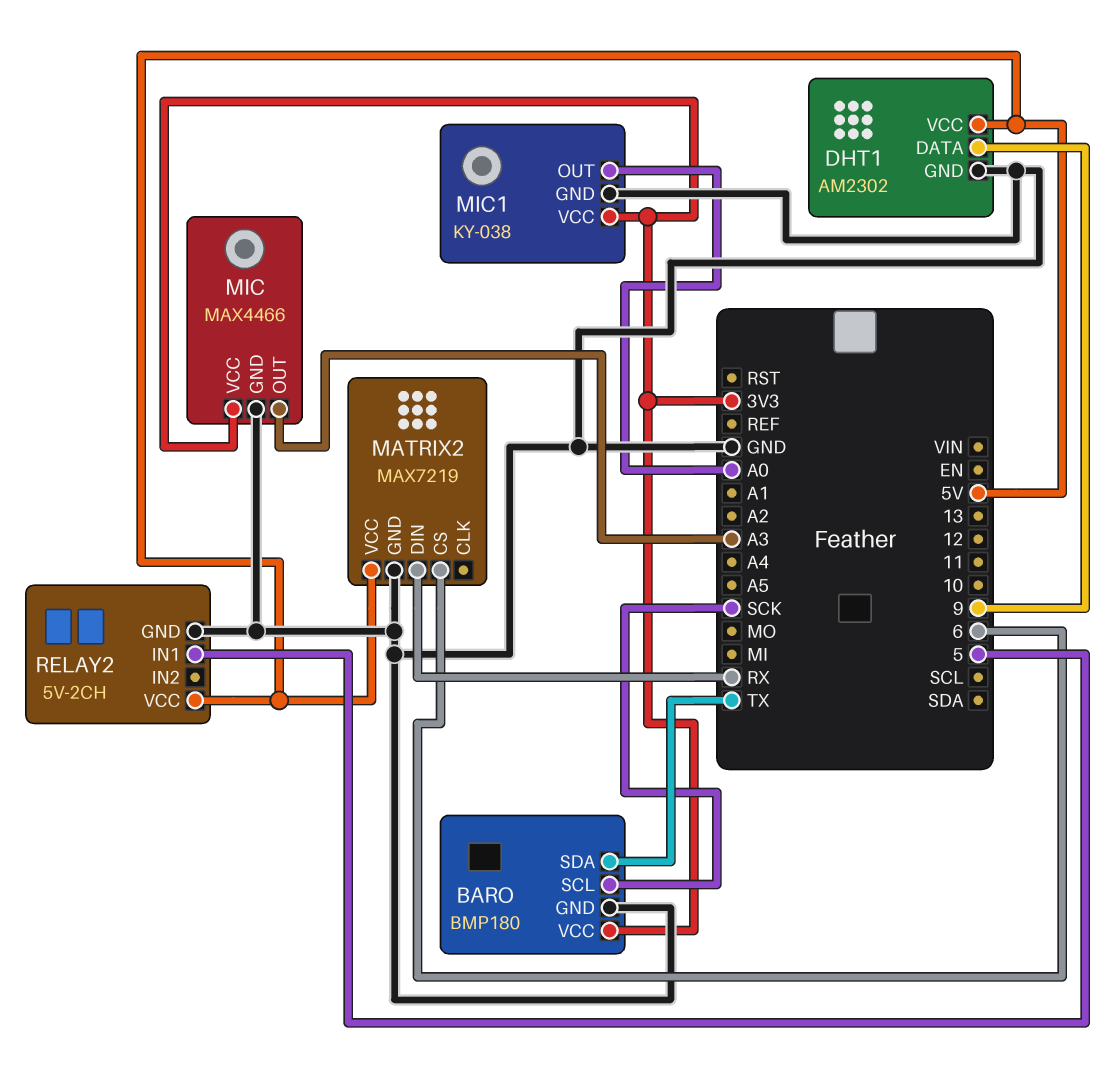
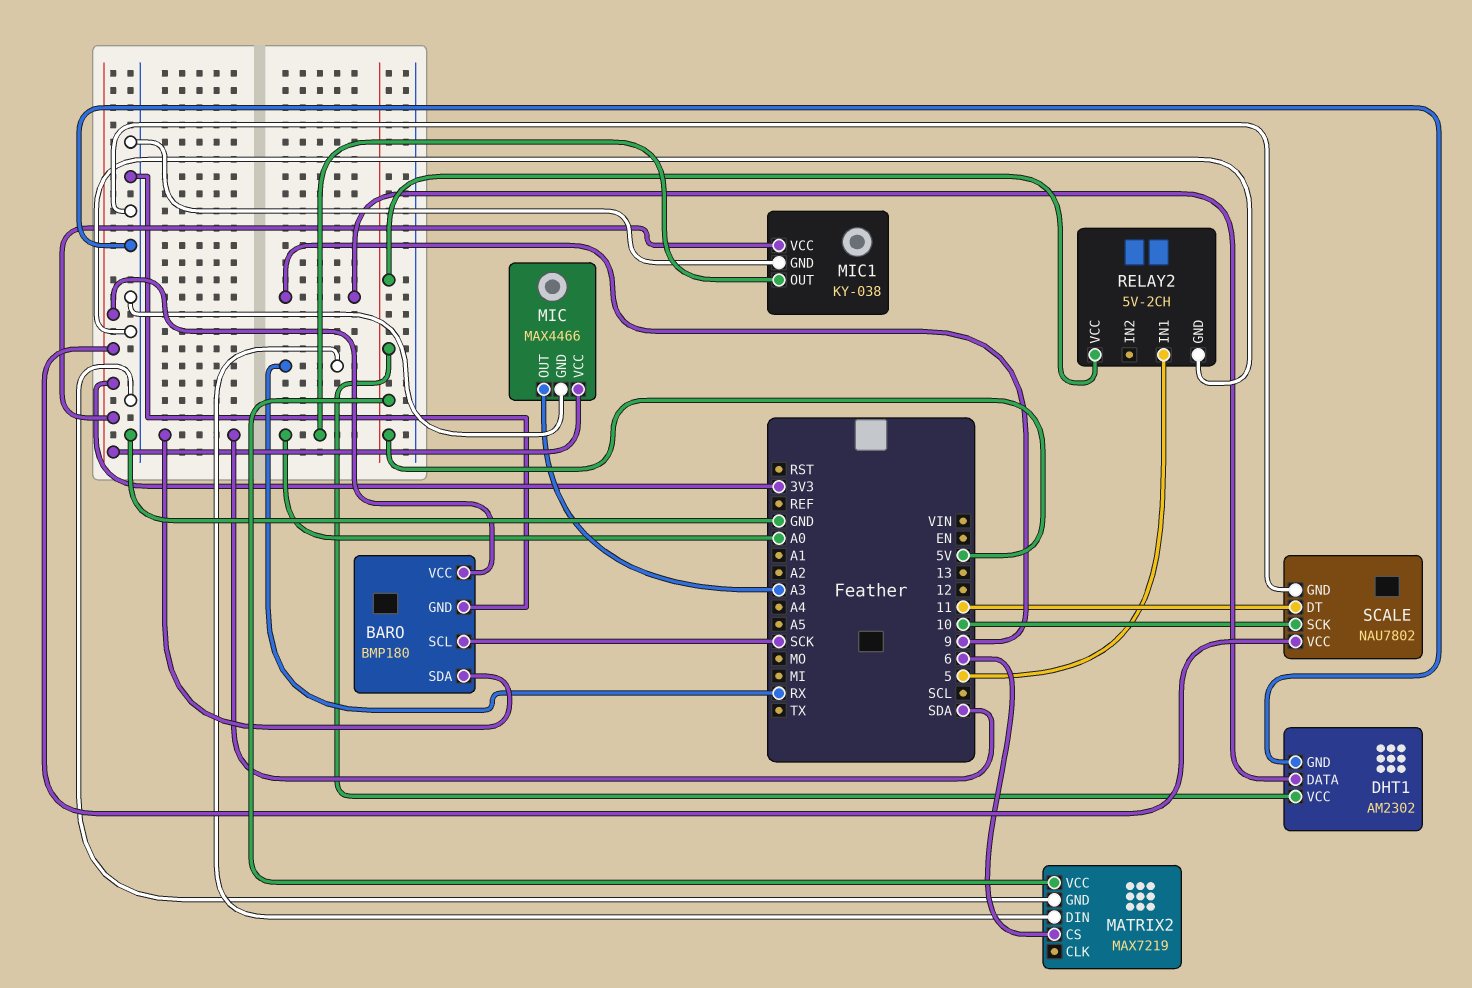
BARO pin SDA: TX -> SDA
SCALE: none -> NAU7802
SCALE pin DT: none -> 11
SCALE pin GND: none -> GND
SCALE pin SCK: none -> 10
SCALE pin VCC: none -> 3V3

